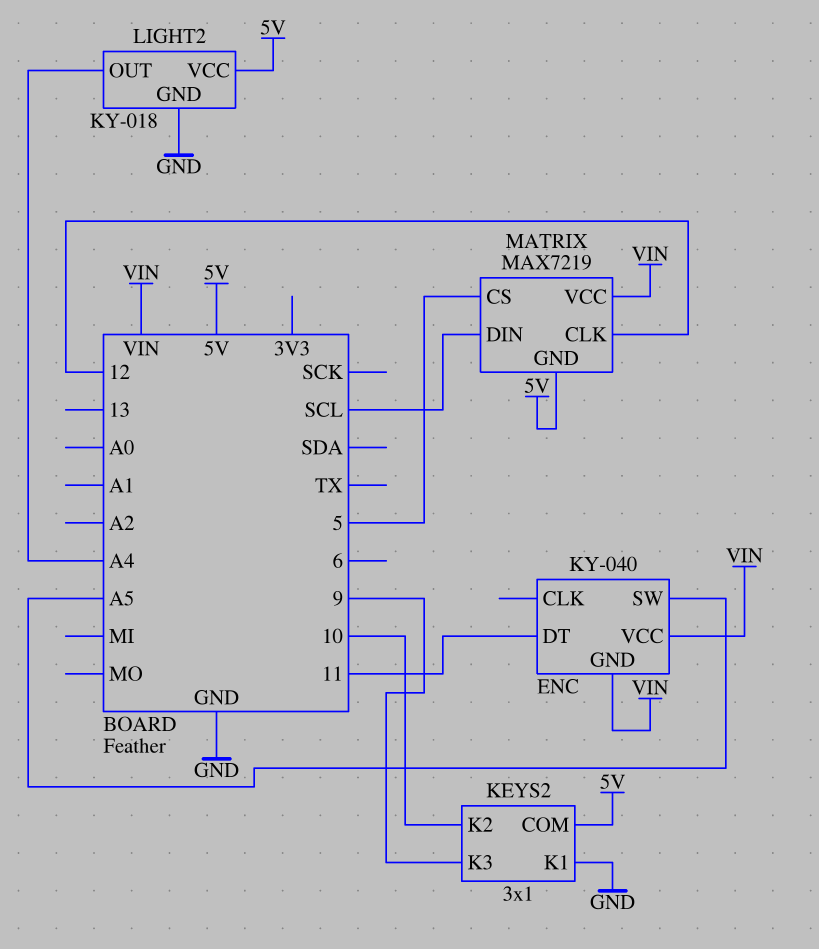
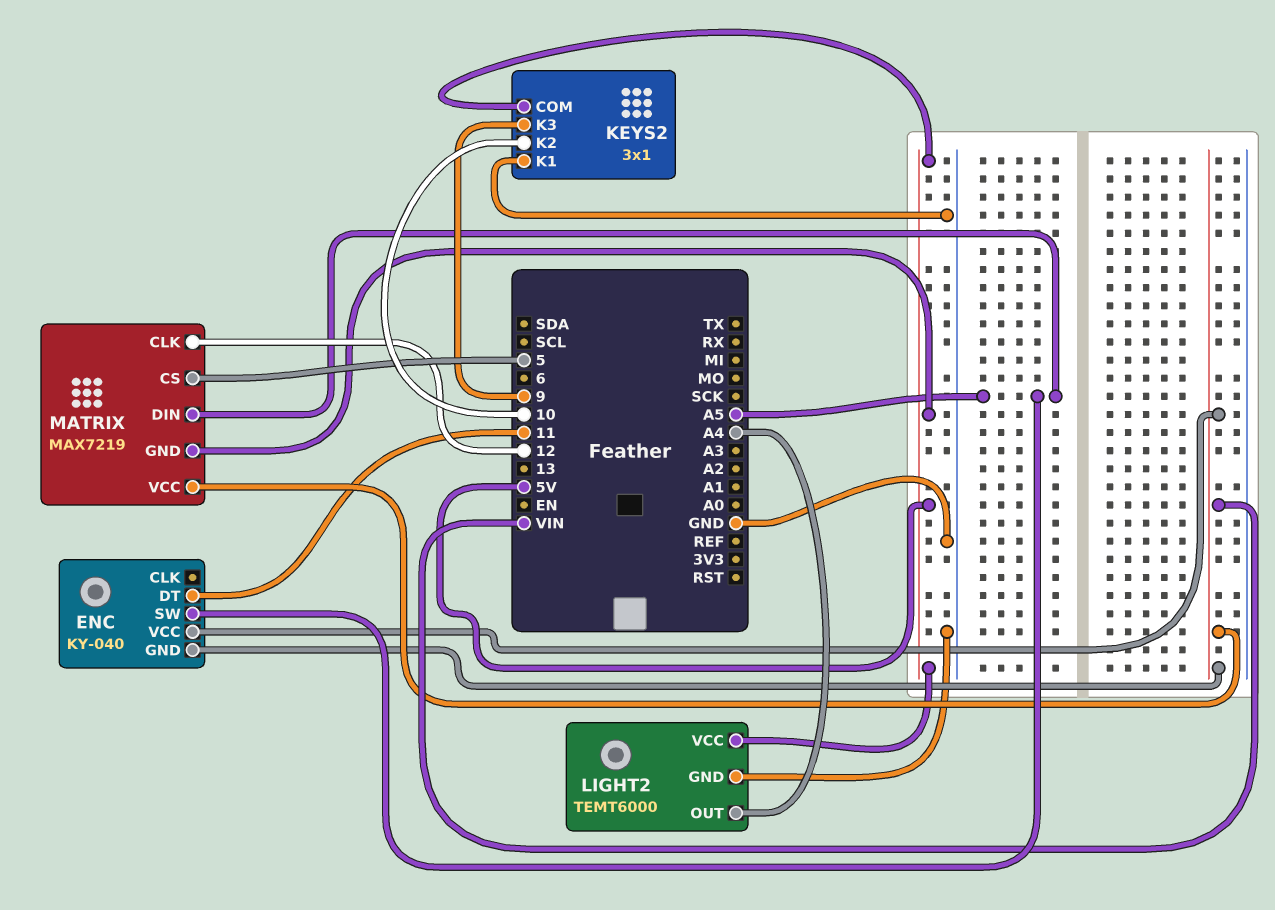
LIGHT2: KY-018 -> TEMT6000
MATRIX pin DIN: SCL -> A5

